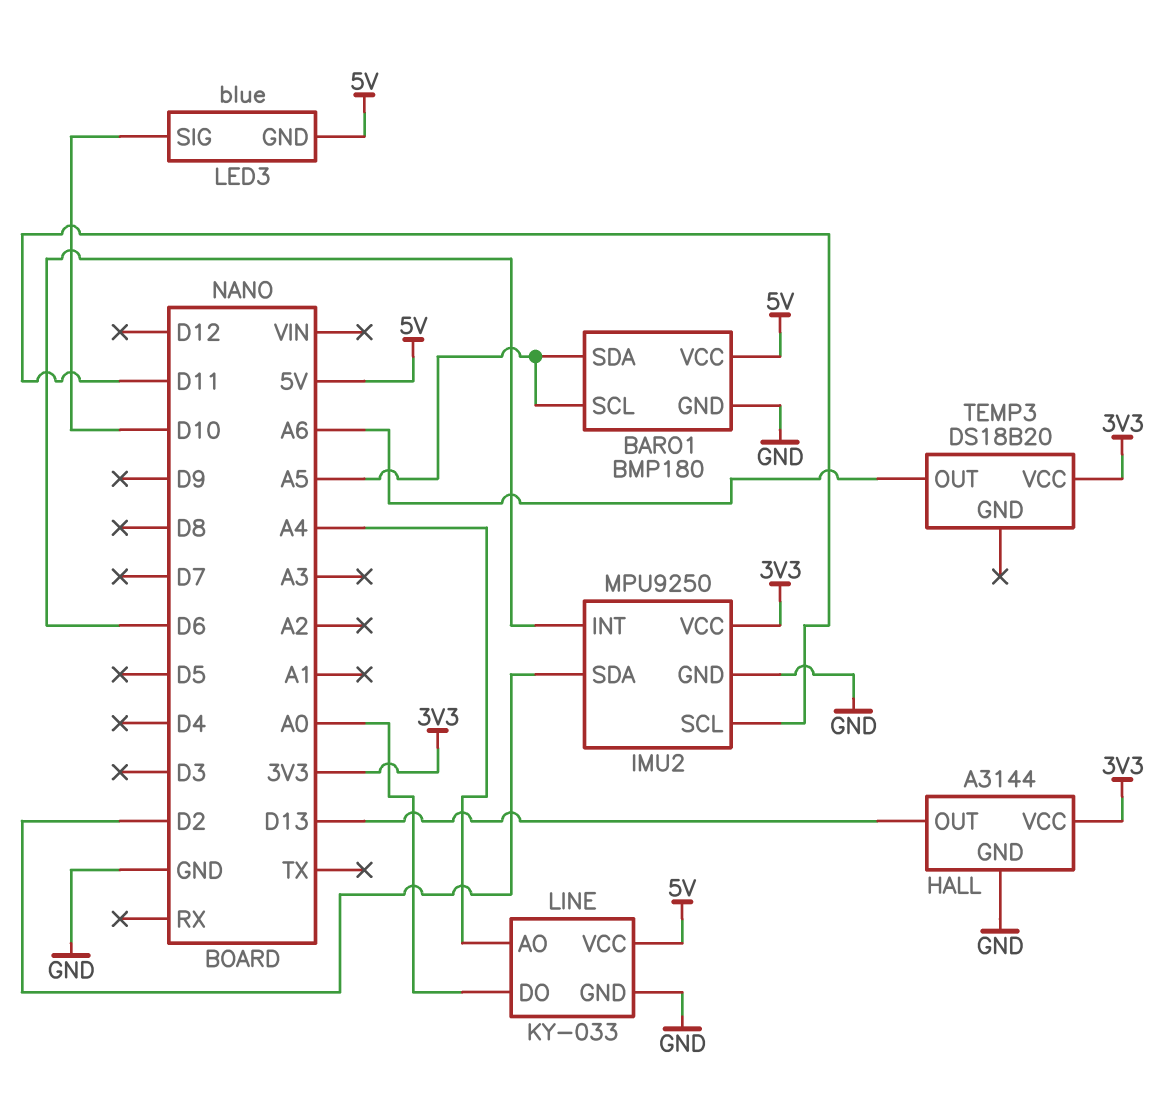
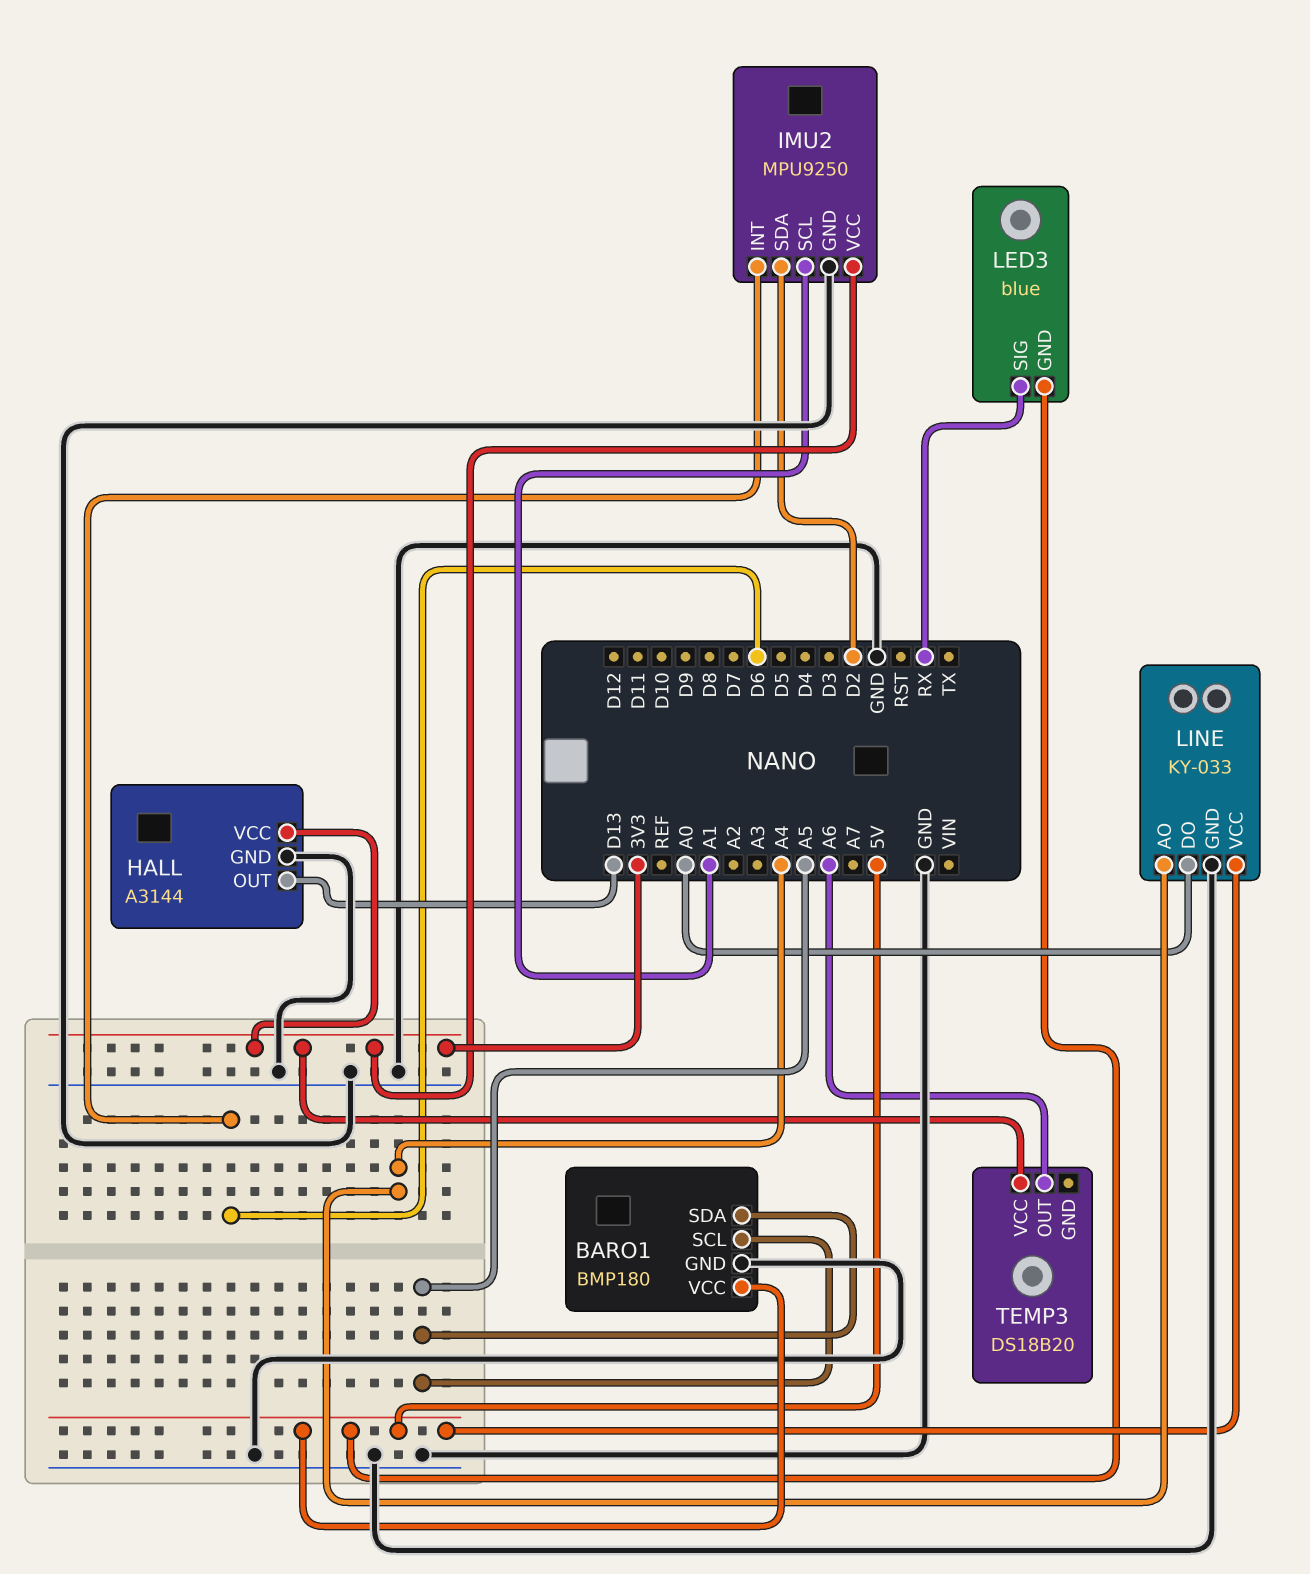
IMU2 pin SCL: D11 -> A1
LED3 pin SIG: D10 -> RX

